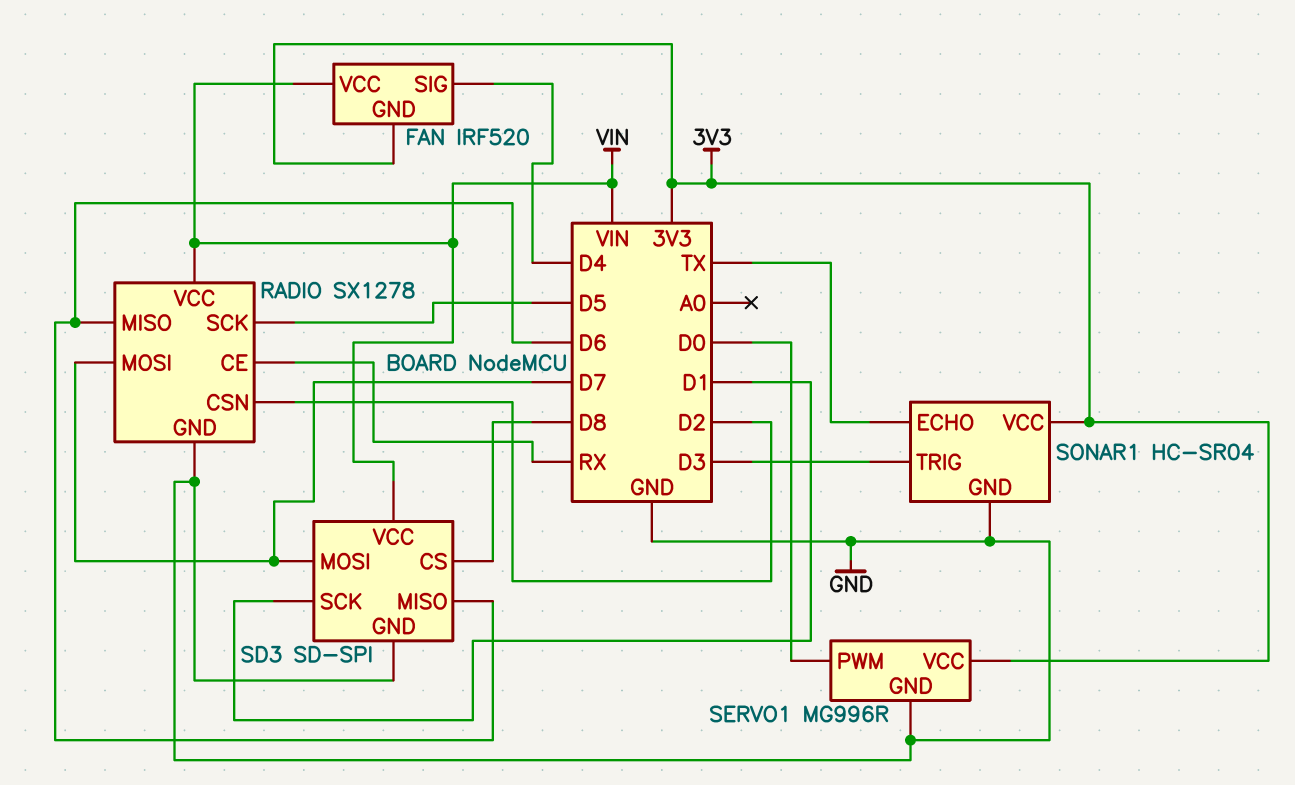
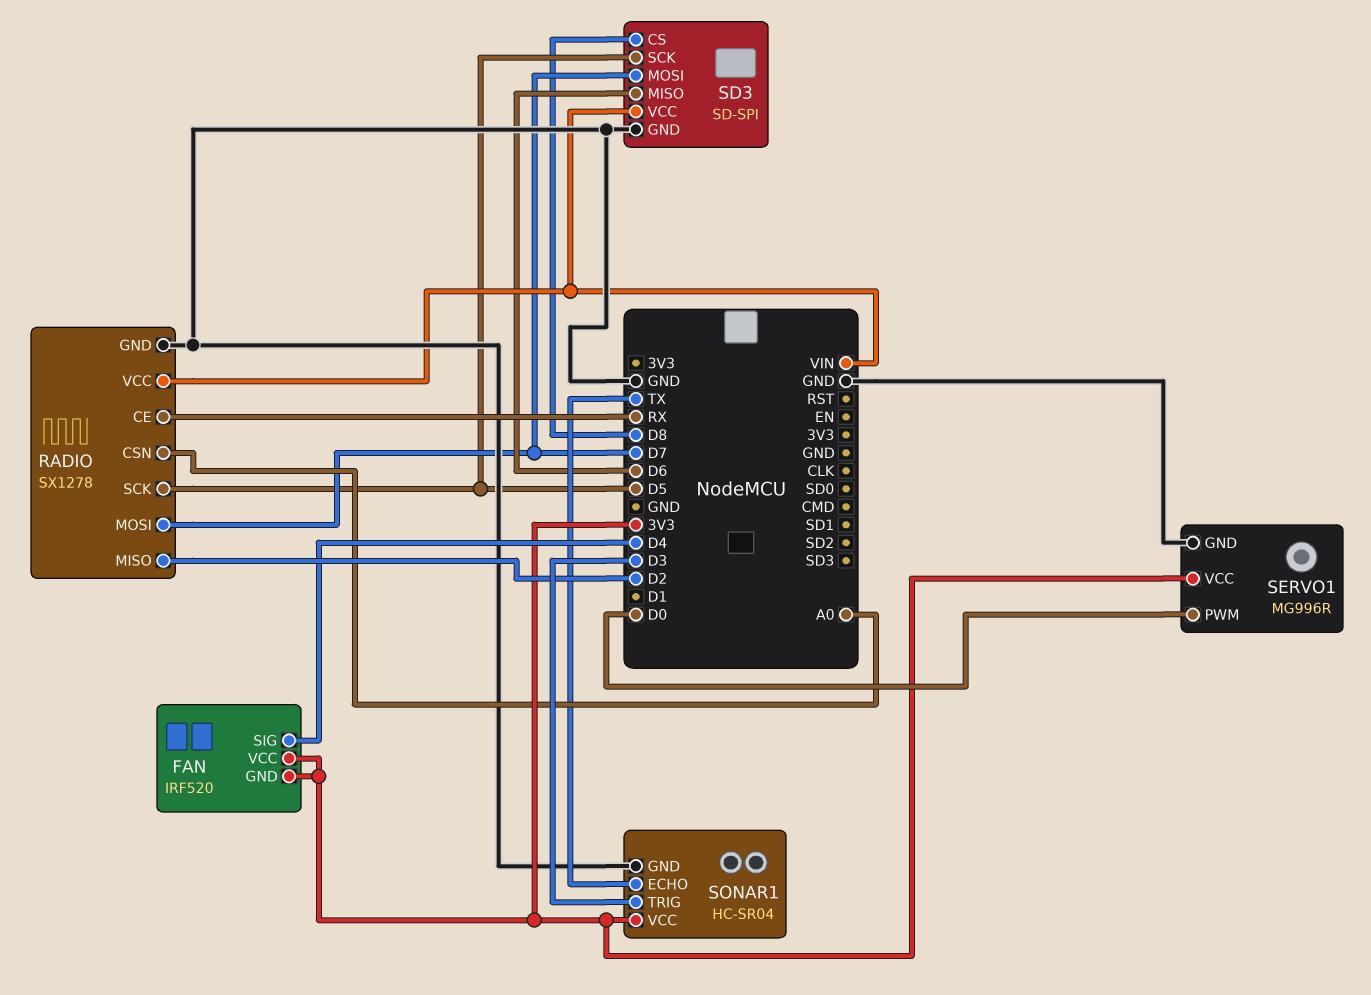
FAN pin VCC: VIN -> 3V3
RADIO pin CSN: D2 -> A0
RADIO pin MISO: D6 -> D2
SD3 pin SCK: D1 -> D5

